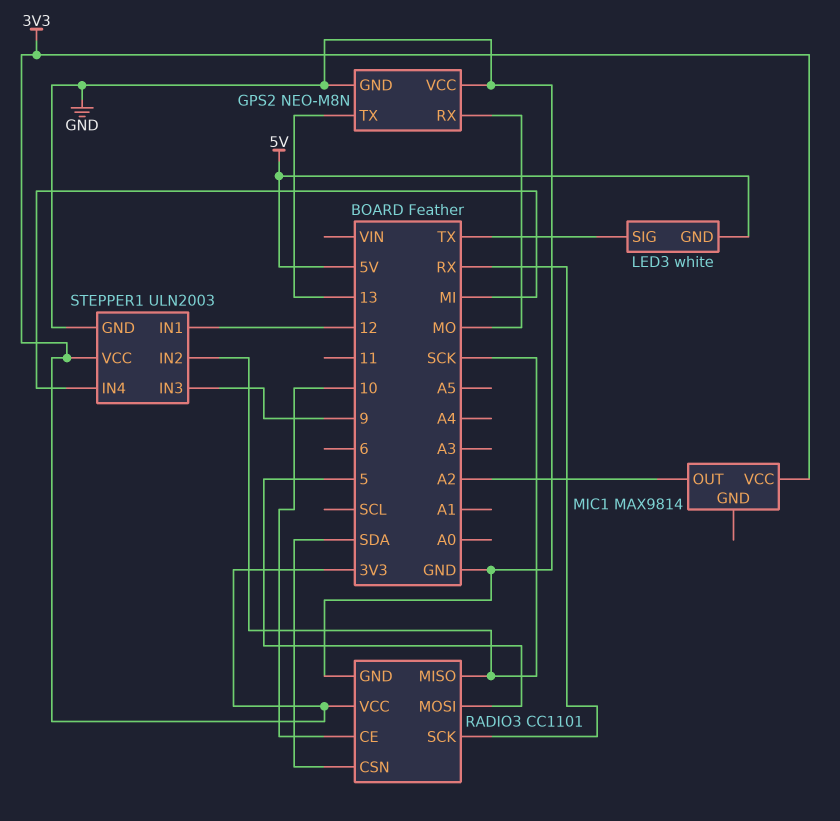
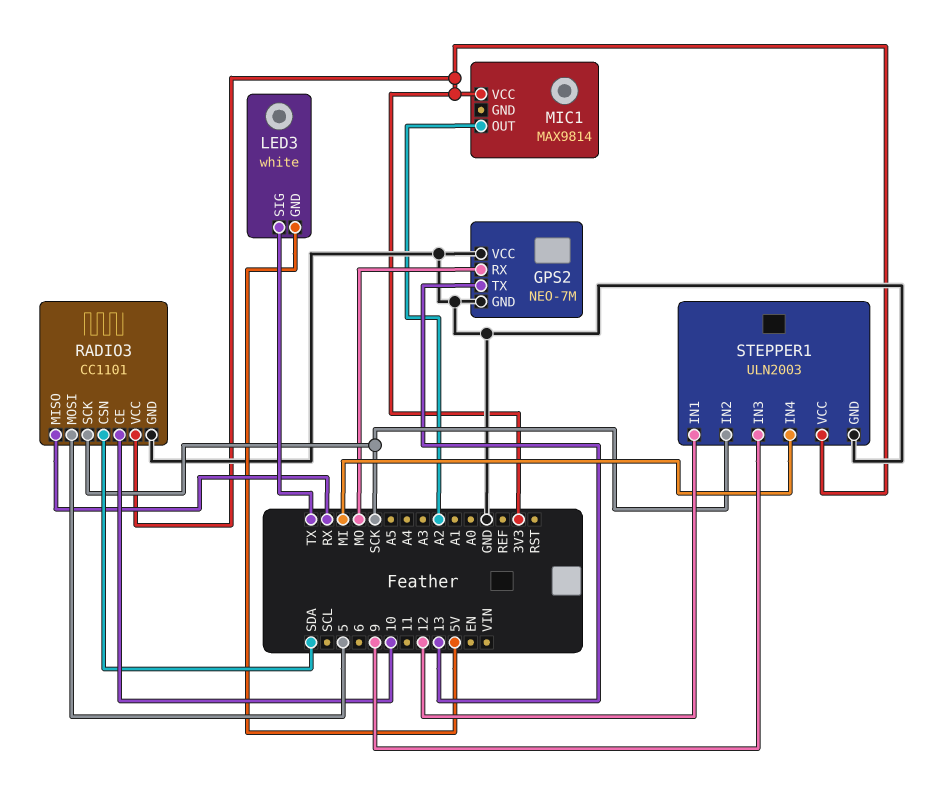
GPS2: NEO-M8N -> NEO-7M
RADIO3 pin MISO: SCK -> RX
RADIO3 pin SCK: RX -> SCK

